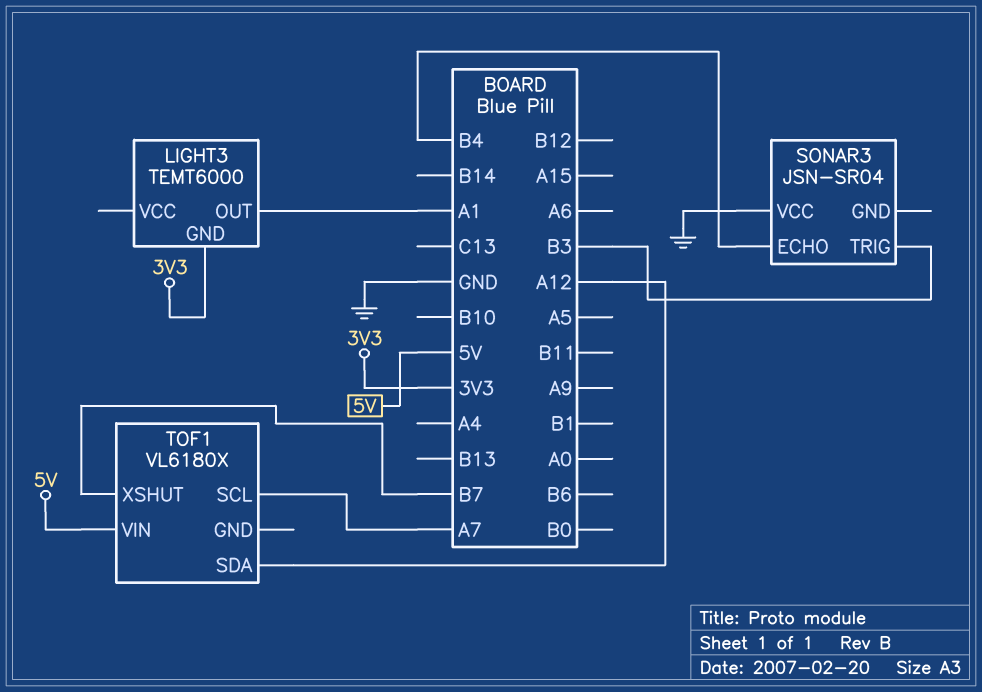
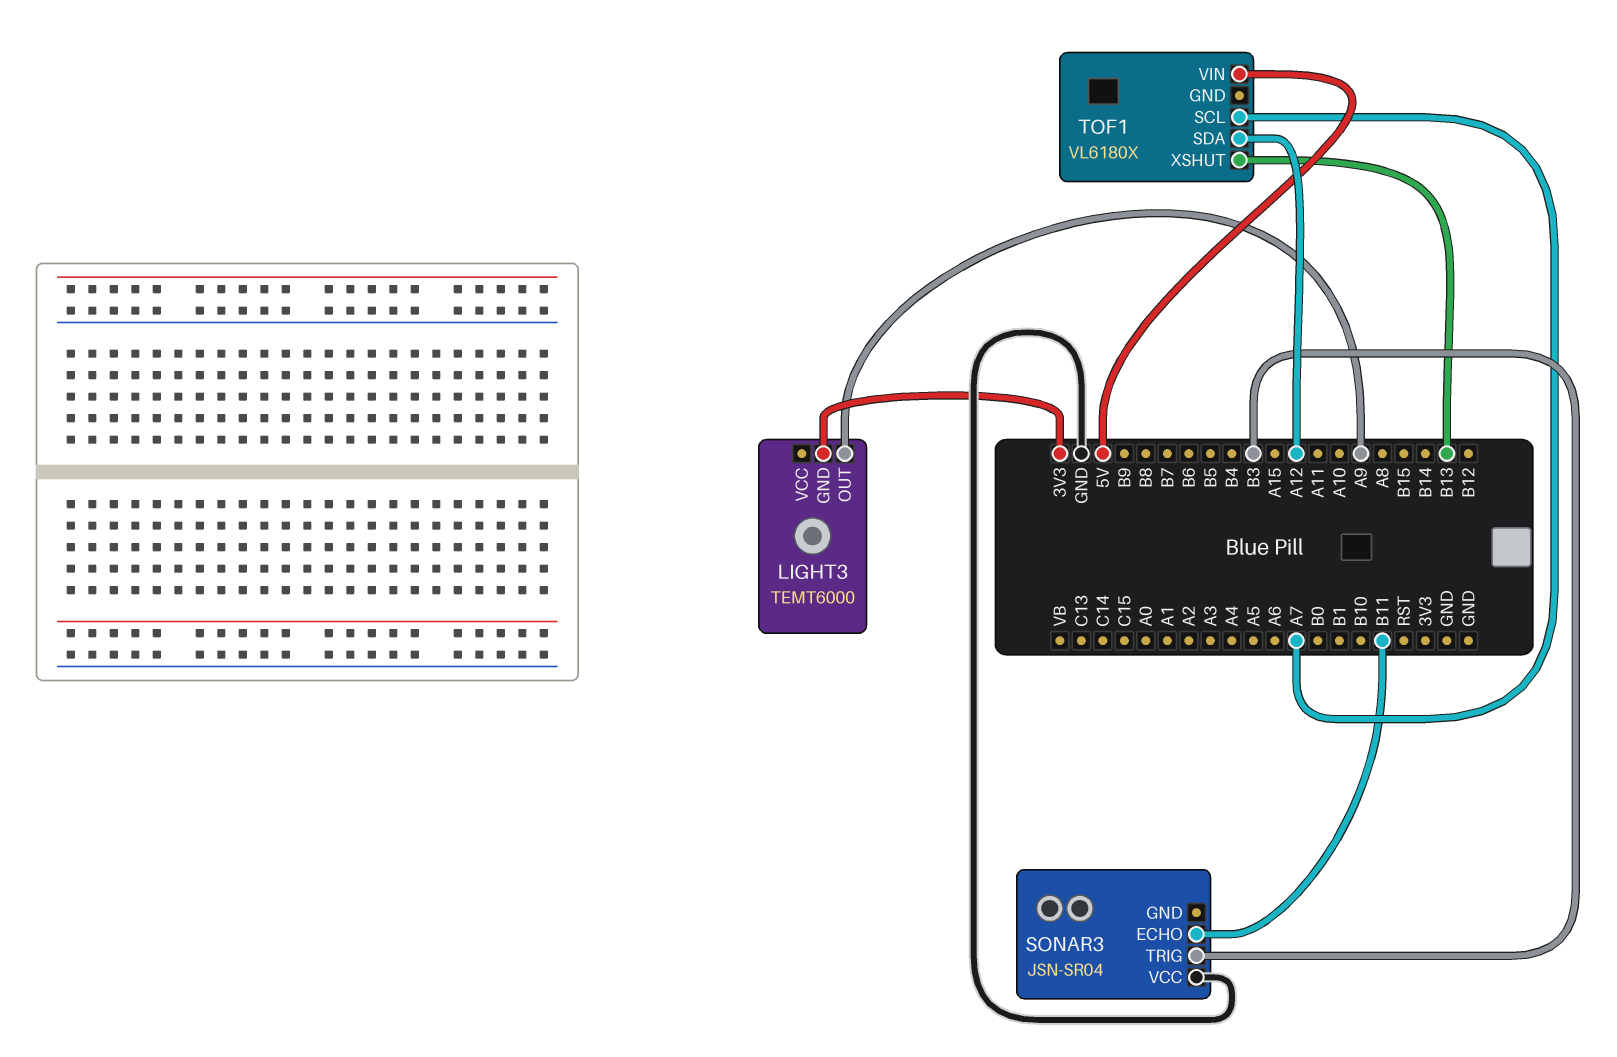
LIGHT3 pin OUT: A1 -> A9
SONAR3 pin ECHO: B4 -> B11
TOF1 pin XSHUT: B7 -> B13

